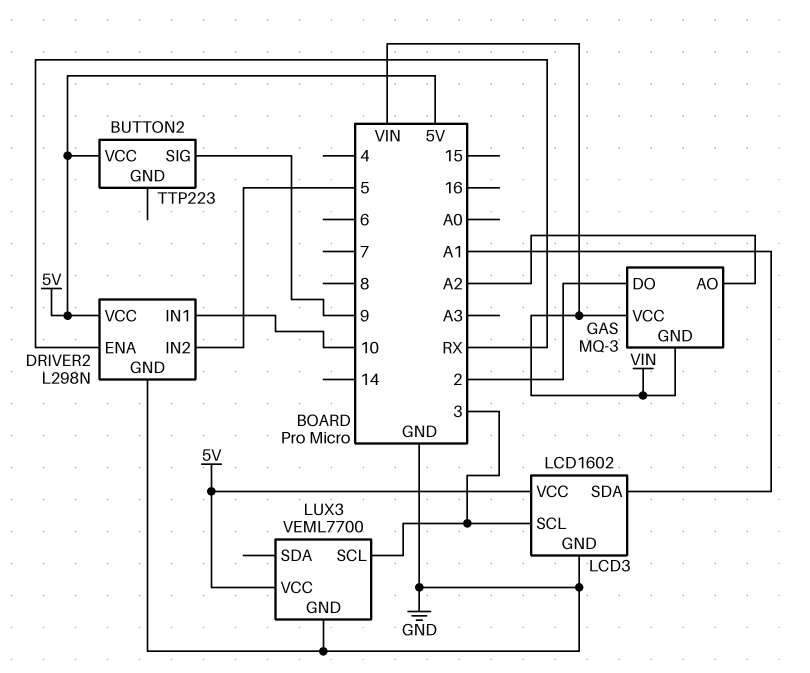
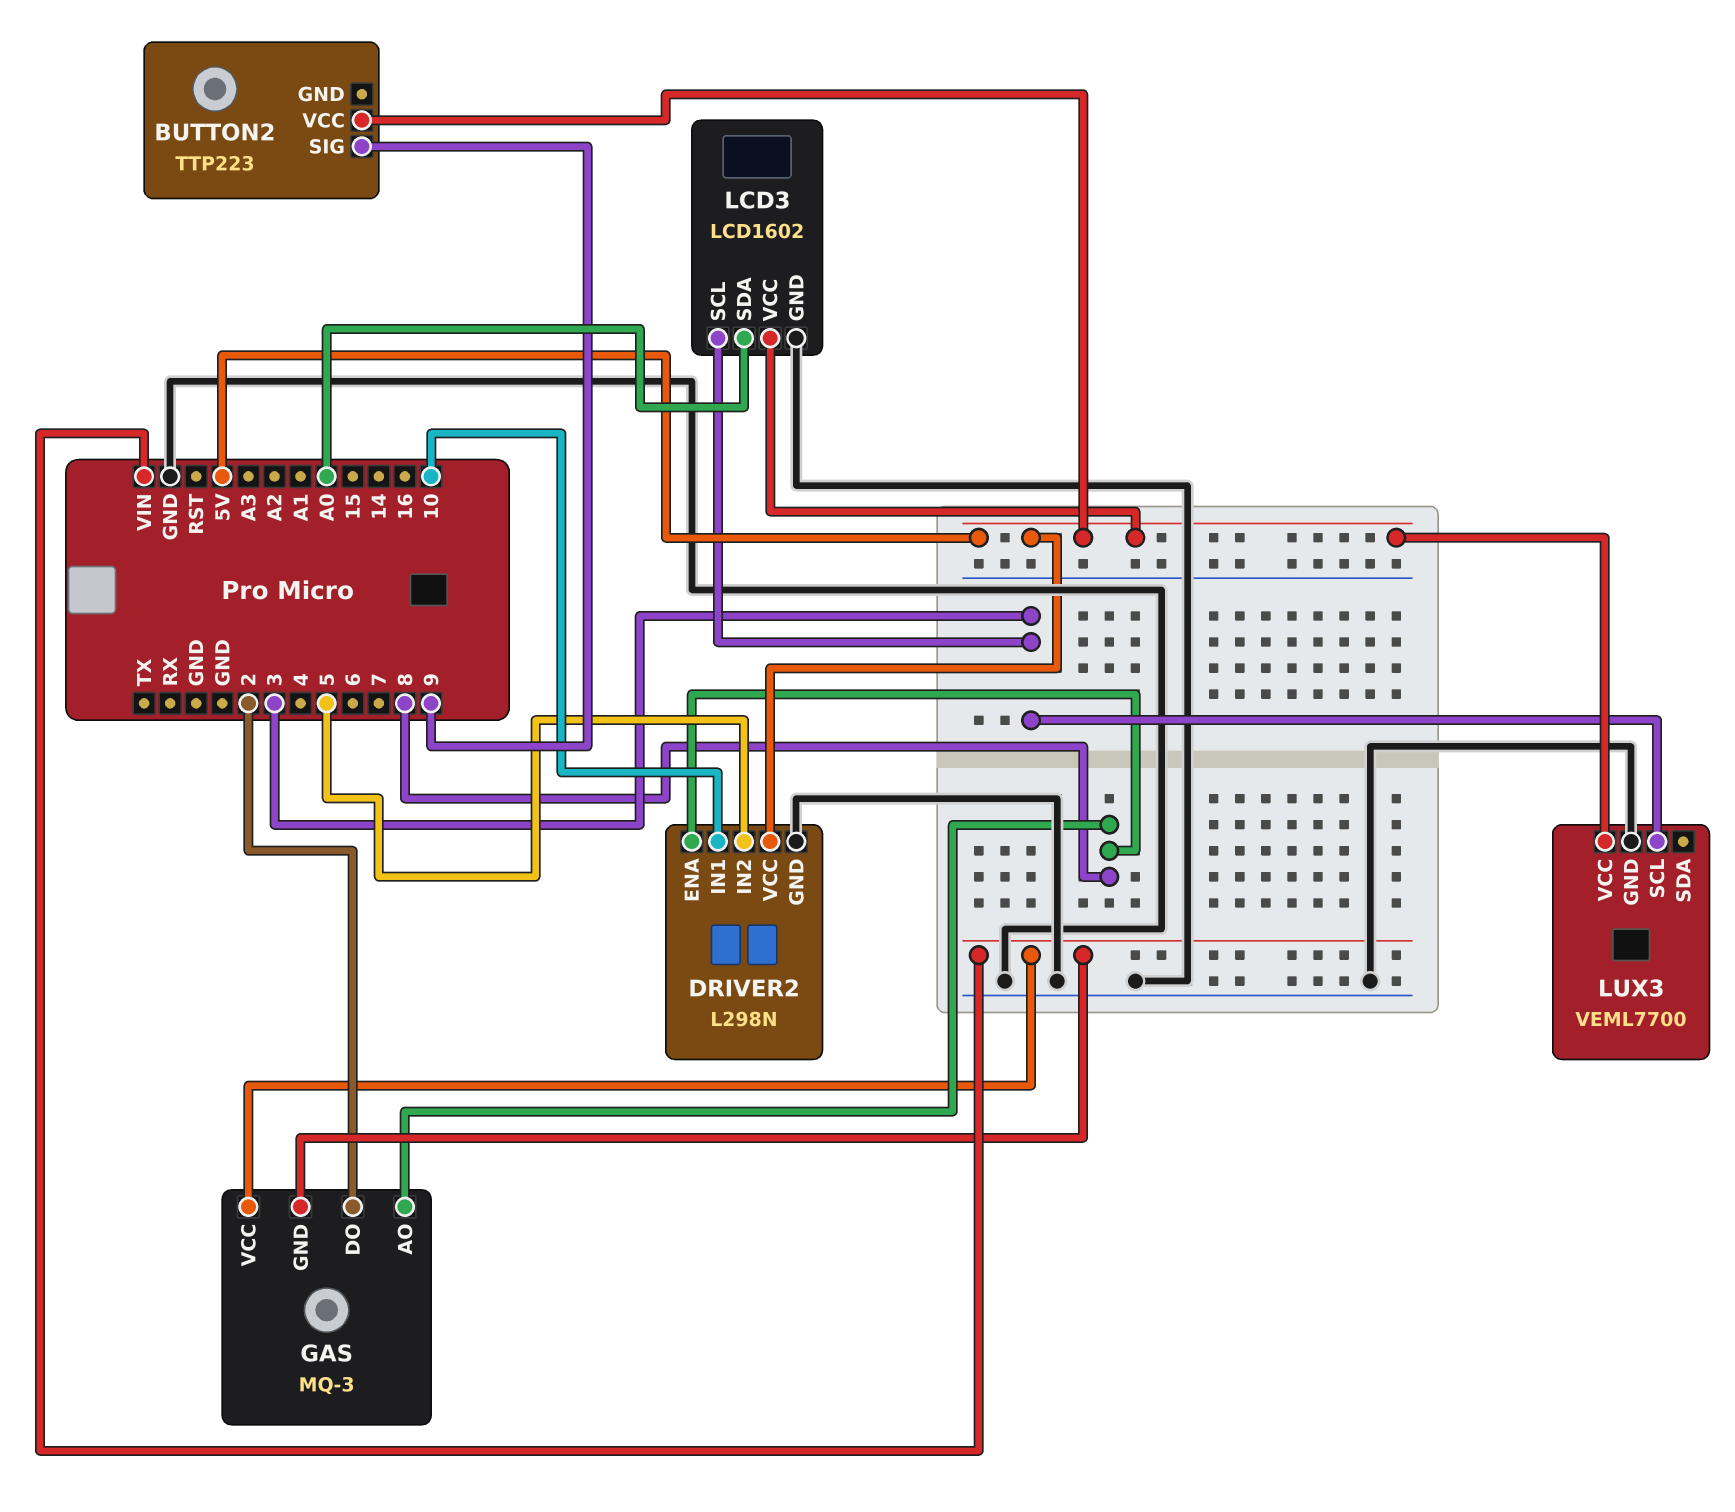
DRIVER2 pin ENA: RX -> 8
GAS pin AO: A2 -> 8
LCD3 pin SDA: A1 -> A0

